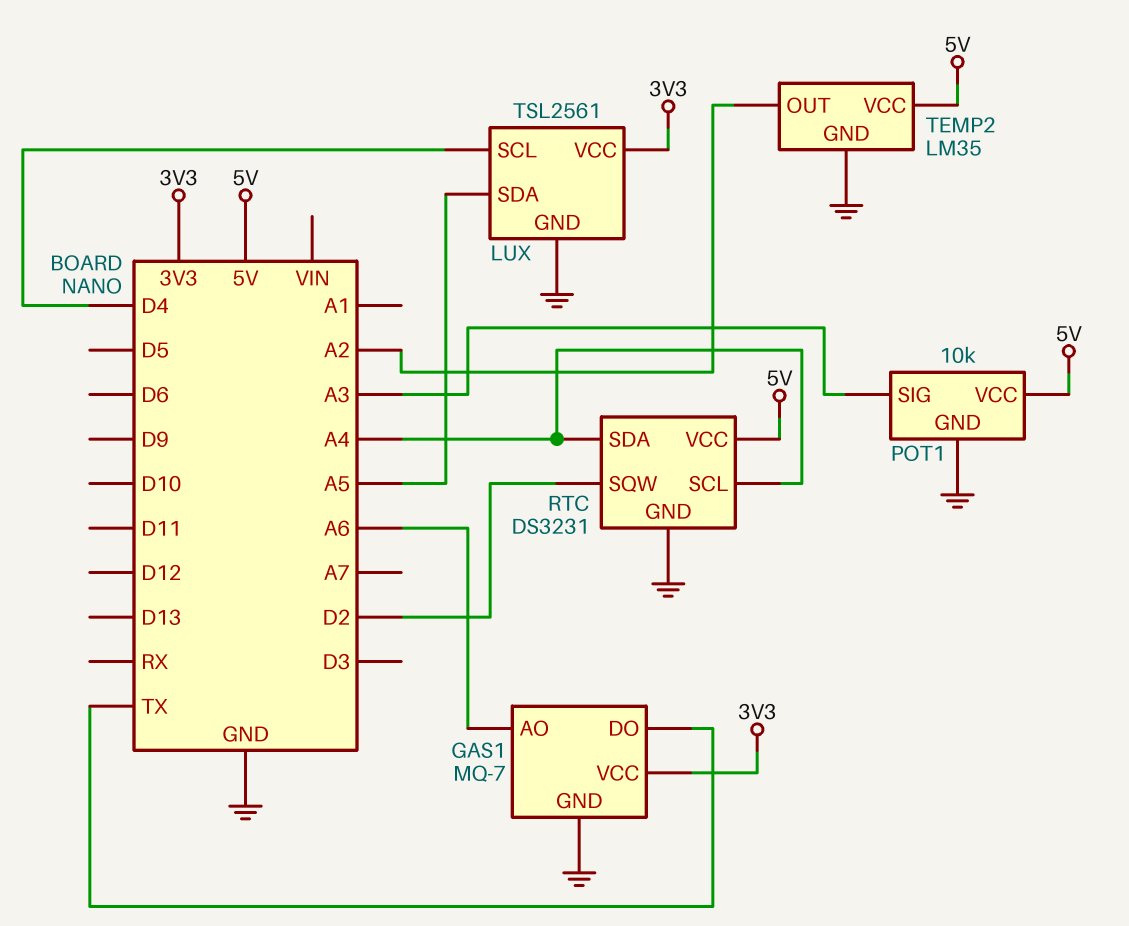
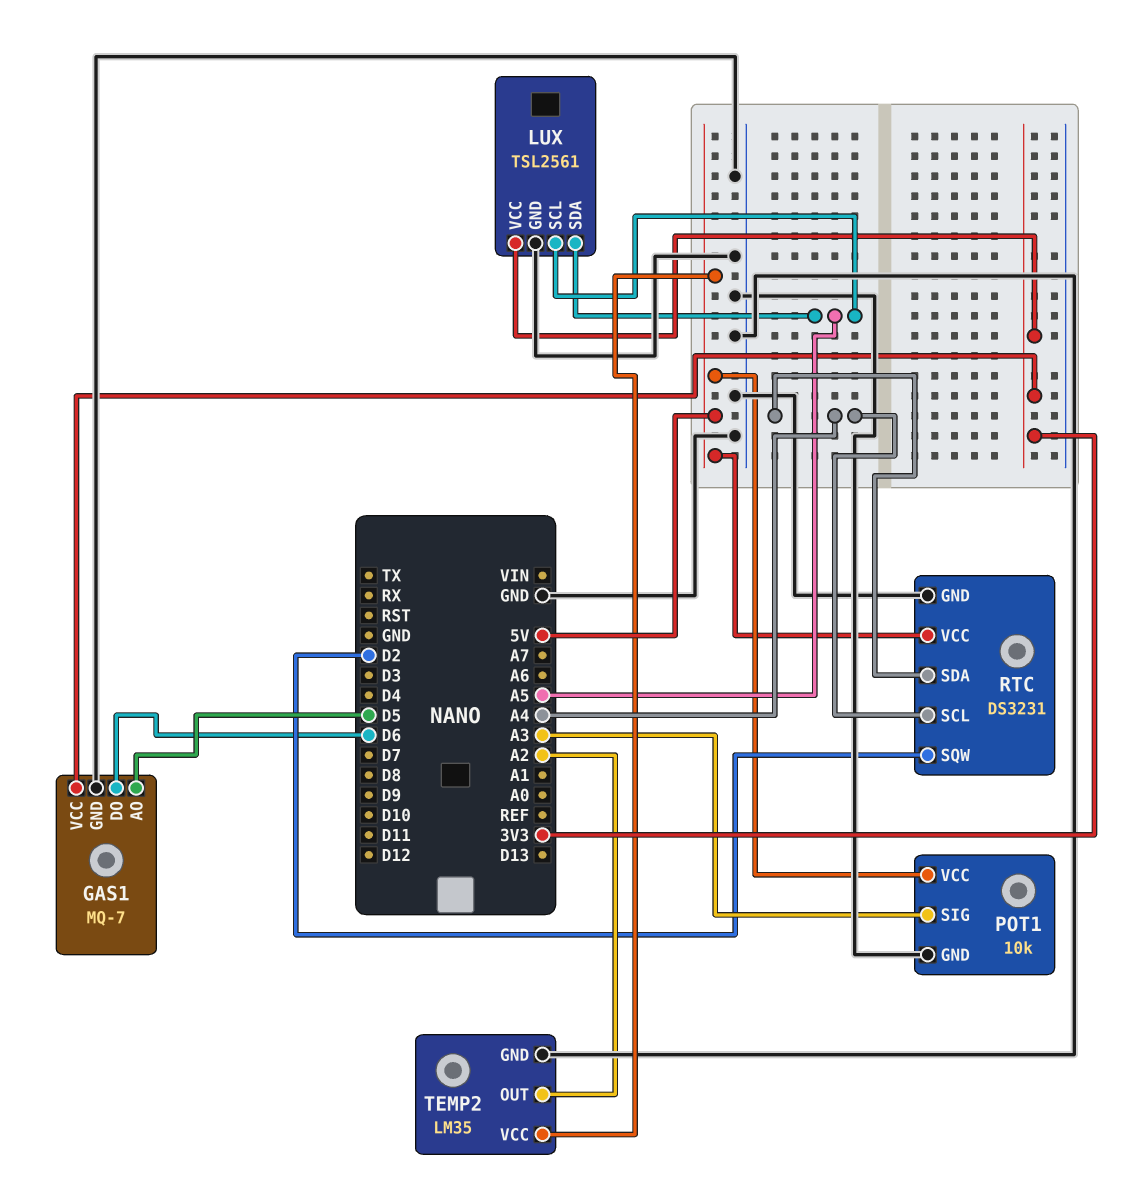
GAS1 pin AO: A6 -> D5
GAS1 pin DO: TX -> D6
LUX pin SCL: D4 -> A5

